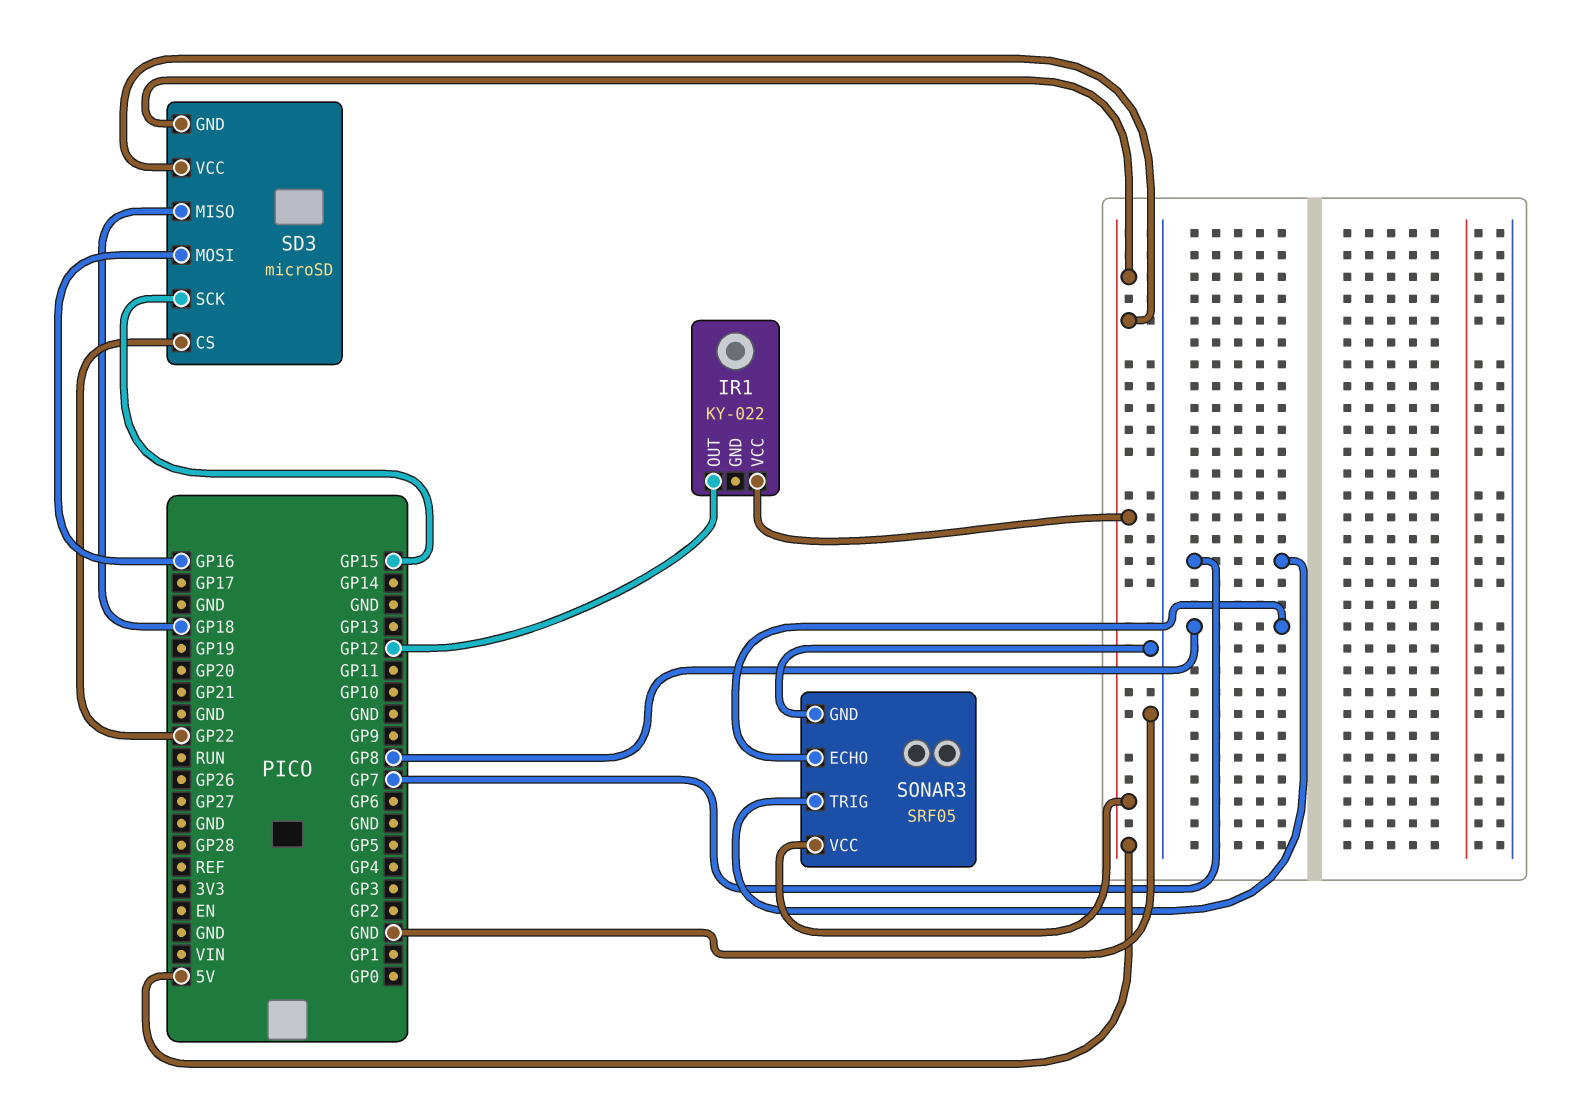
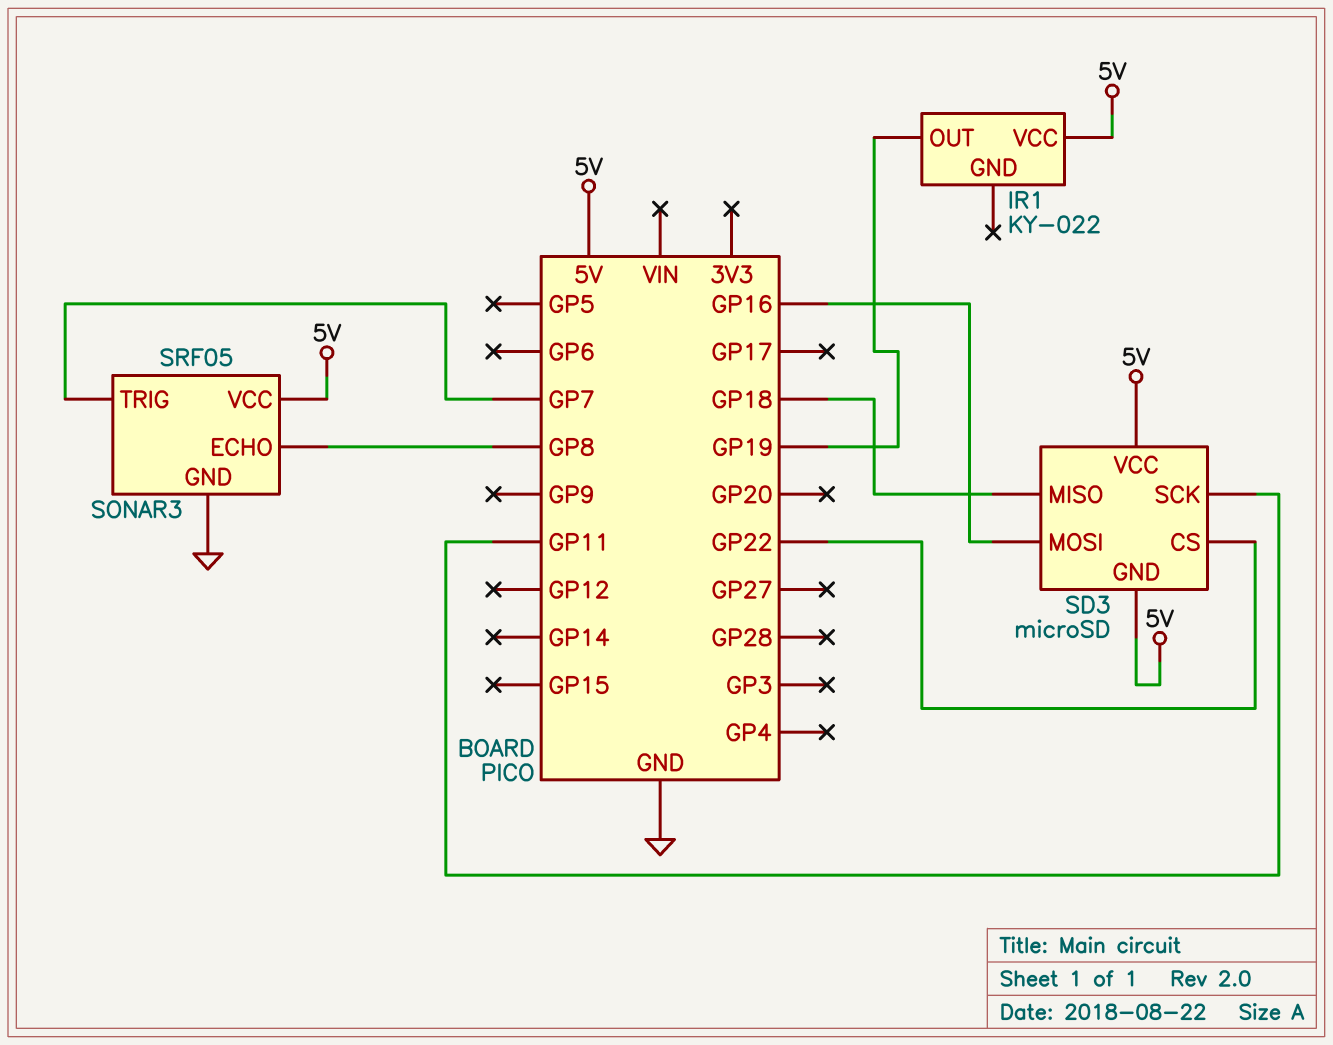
IR1 pin OUT: GP12 -> GP19
SD3 pin SCK: GP15 -> GP11

